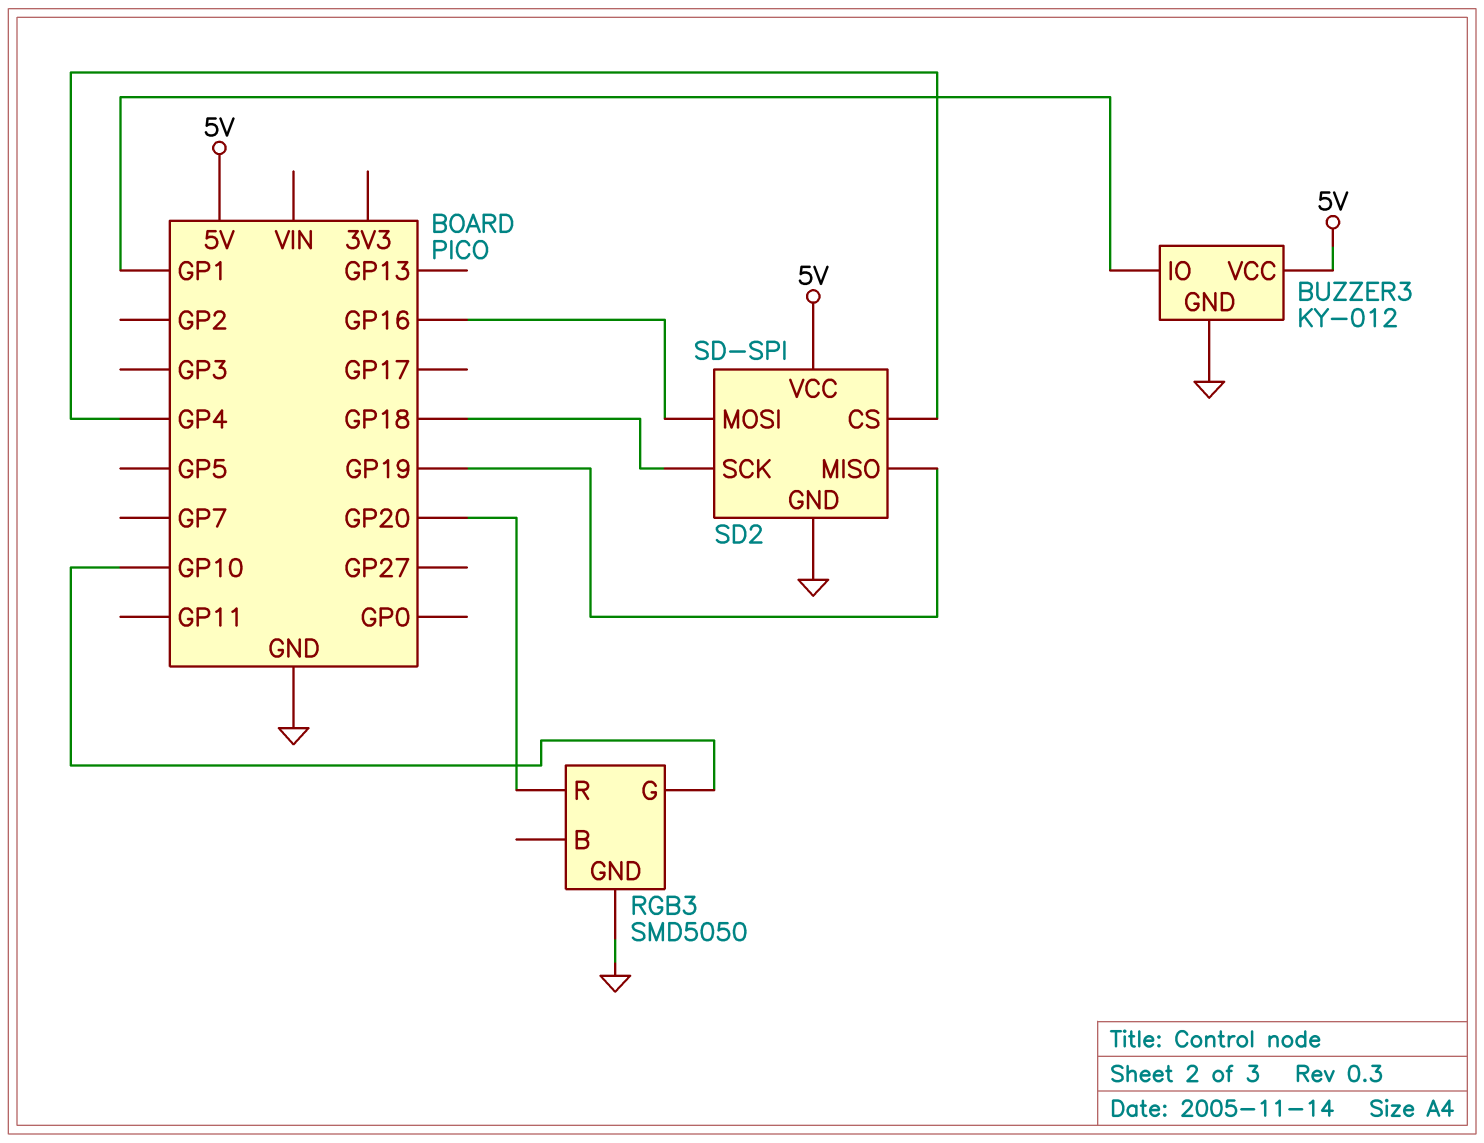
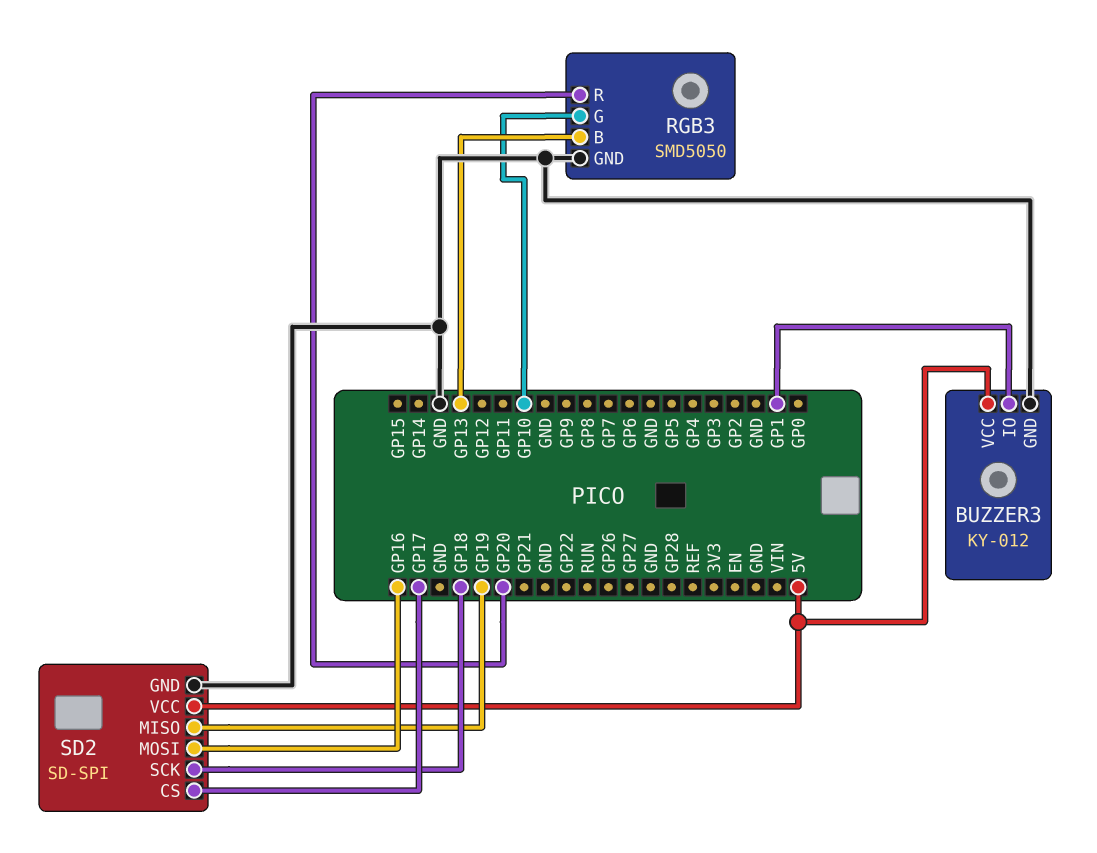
RGB3 pin B: none -> GP13
SD2 pin CS: GP4 -> GP17

